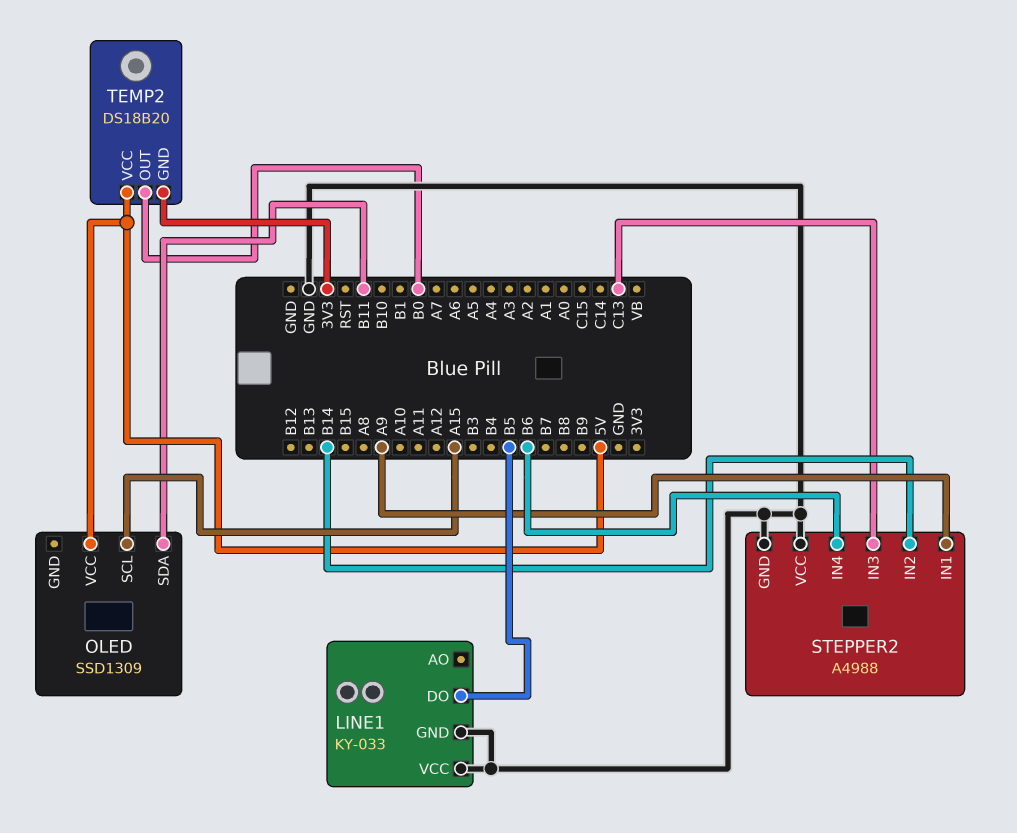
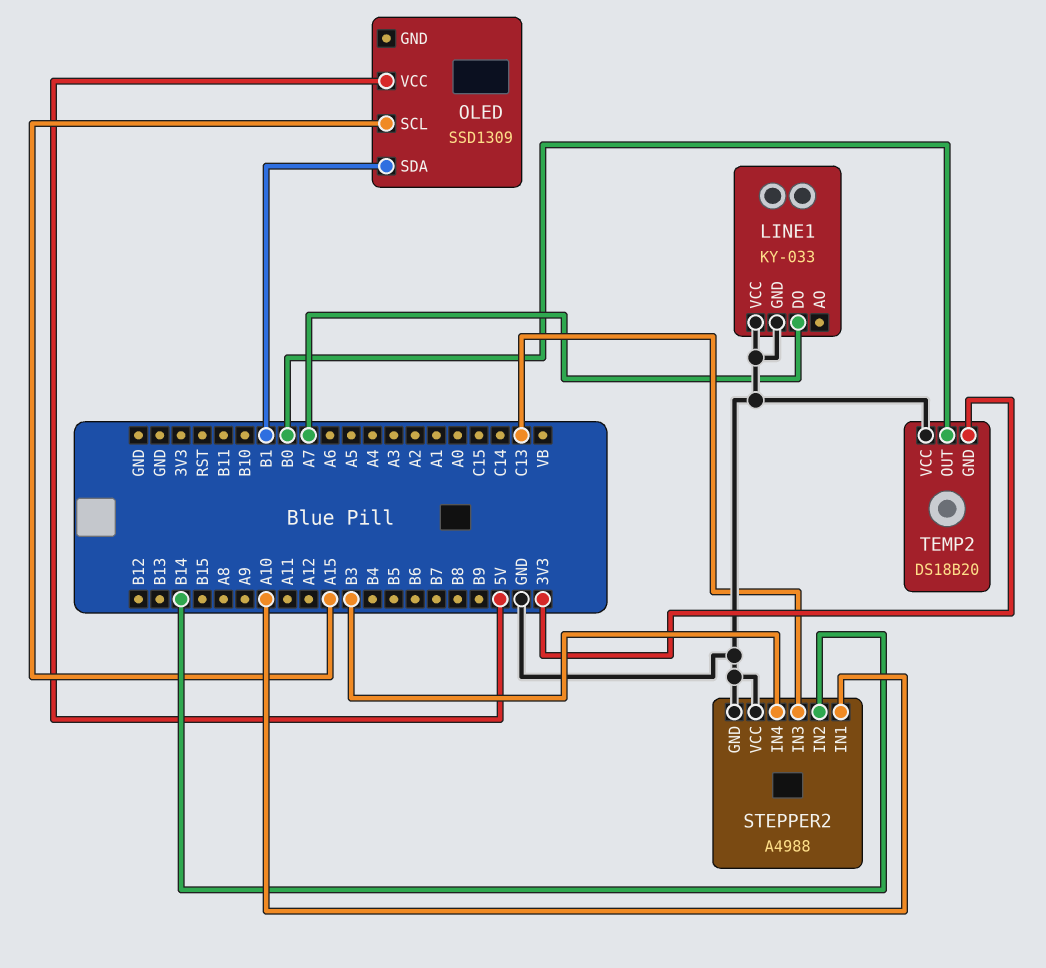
LINE1 pin DO: B5 -> A7
OLED pin SDA: B11 -> B1
STEPPER2 pin IN1: A9 -> A10
STEPPER2 pin IN4: B6 -> B3
TEMP2 pin VCC: 5V -> GND

